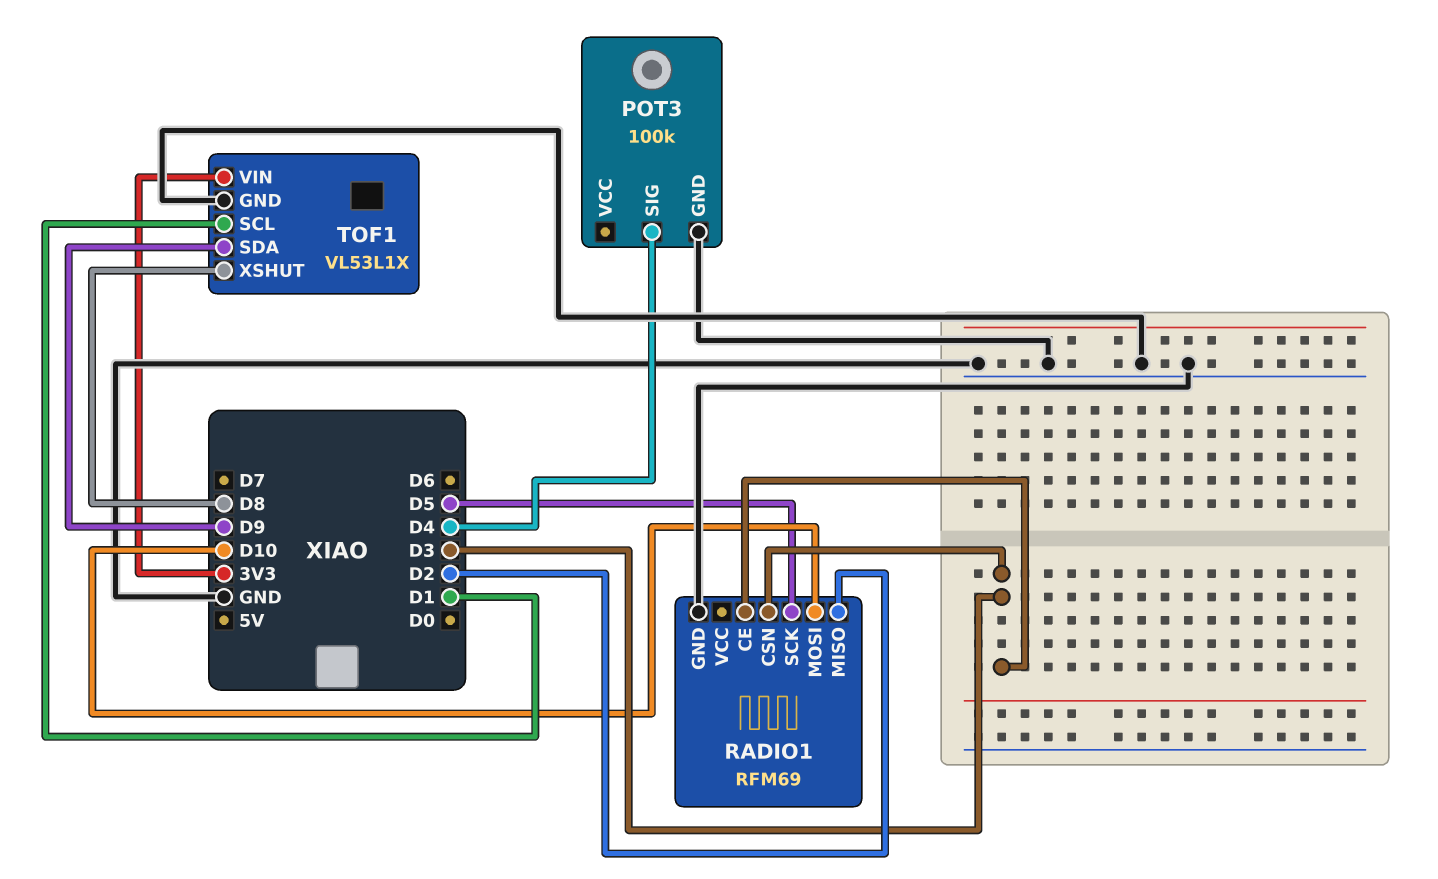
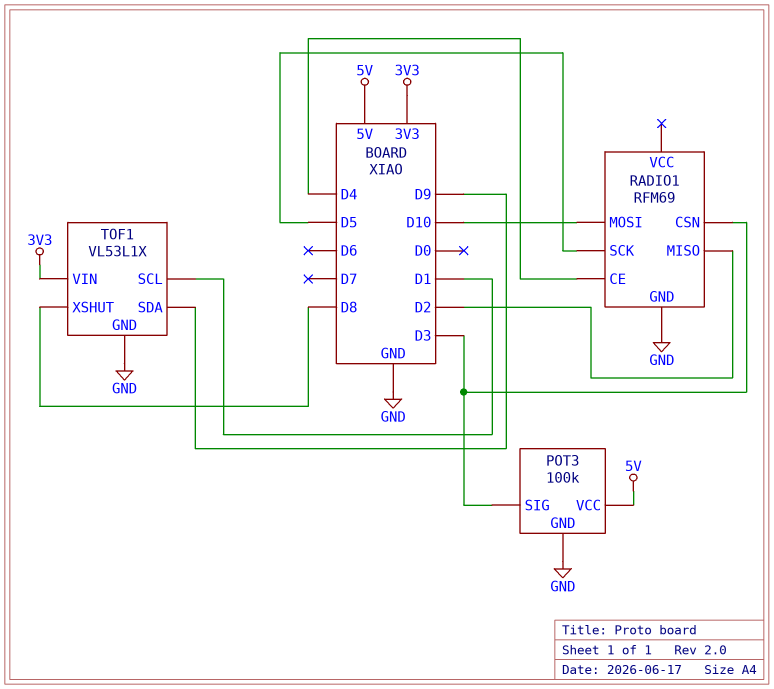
POT3 pin SIG: D4 -> D3
POT3 pin VCC: none -> 5V
RADIO1 pin CE: D3 -> D4

